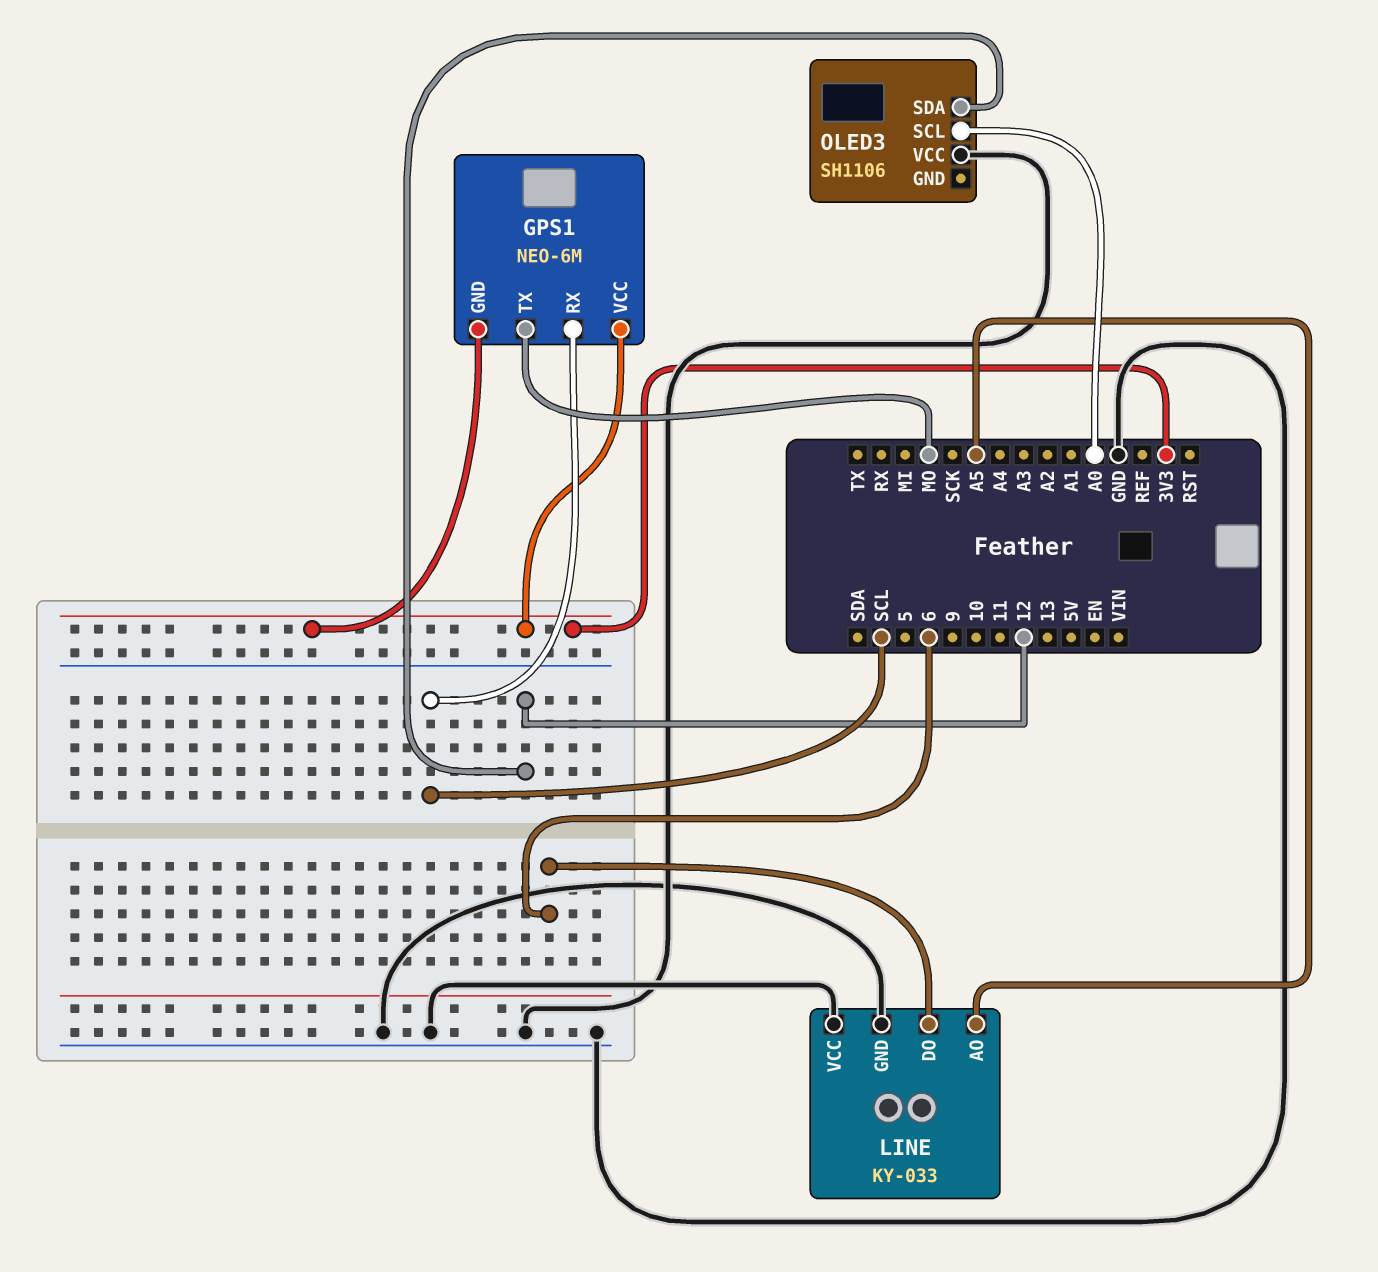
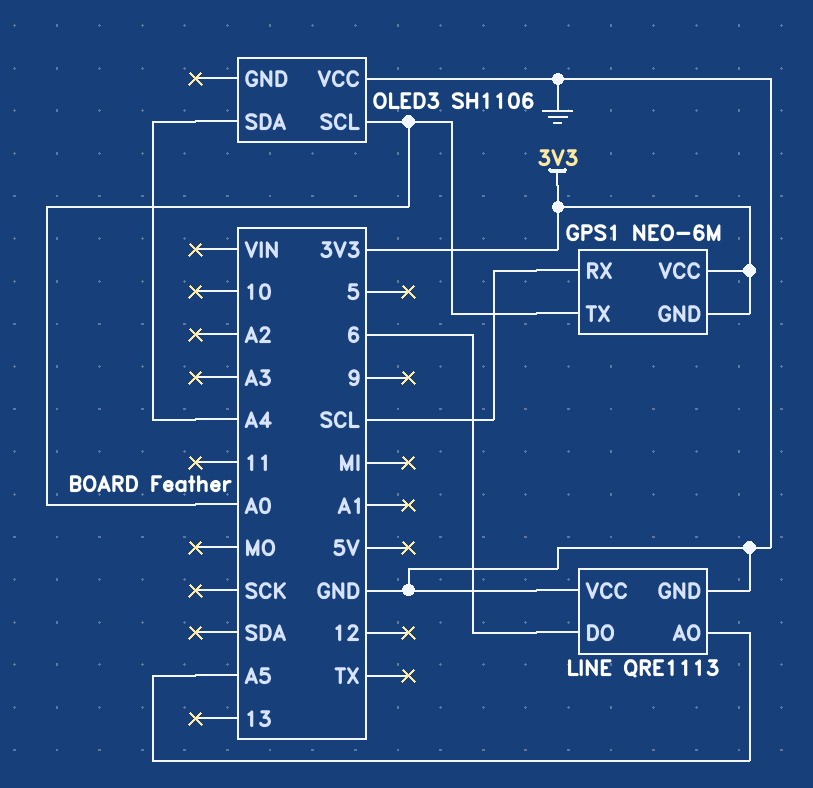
GPS1 pin TX: MO -> A0
LINE: KY-033 -> QRE1113
OLED3 pin SDA: 12 -> A4

